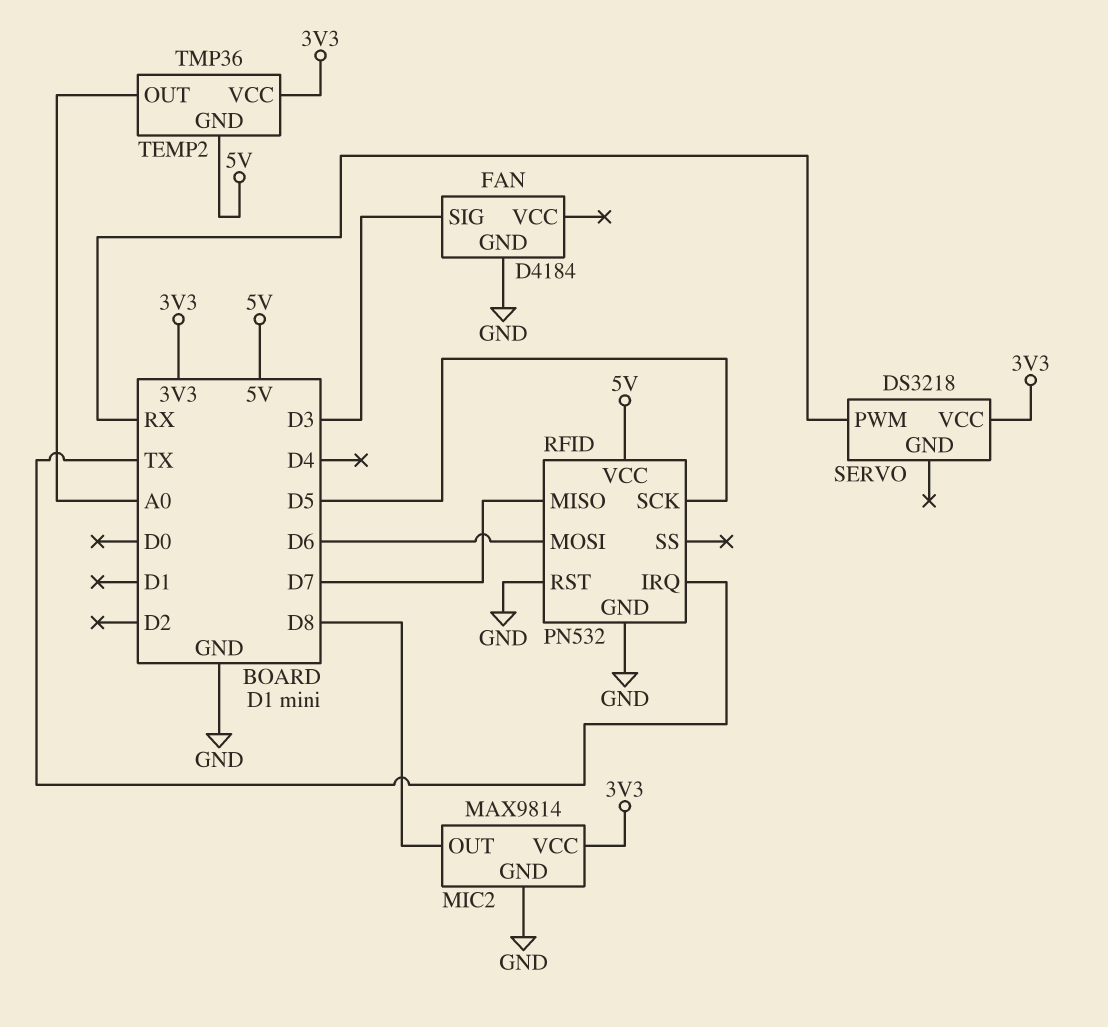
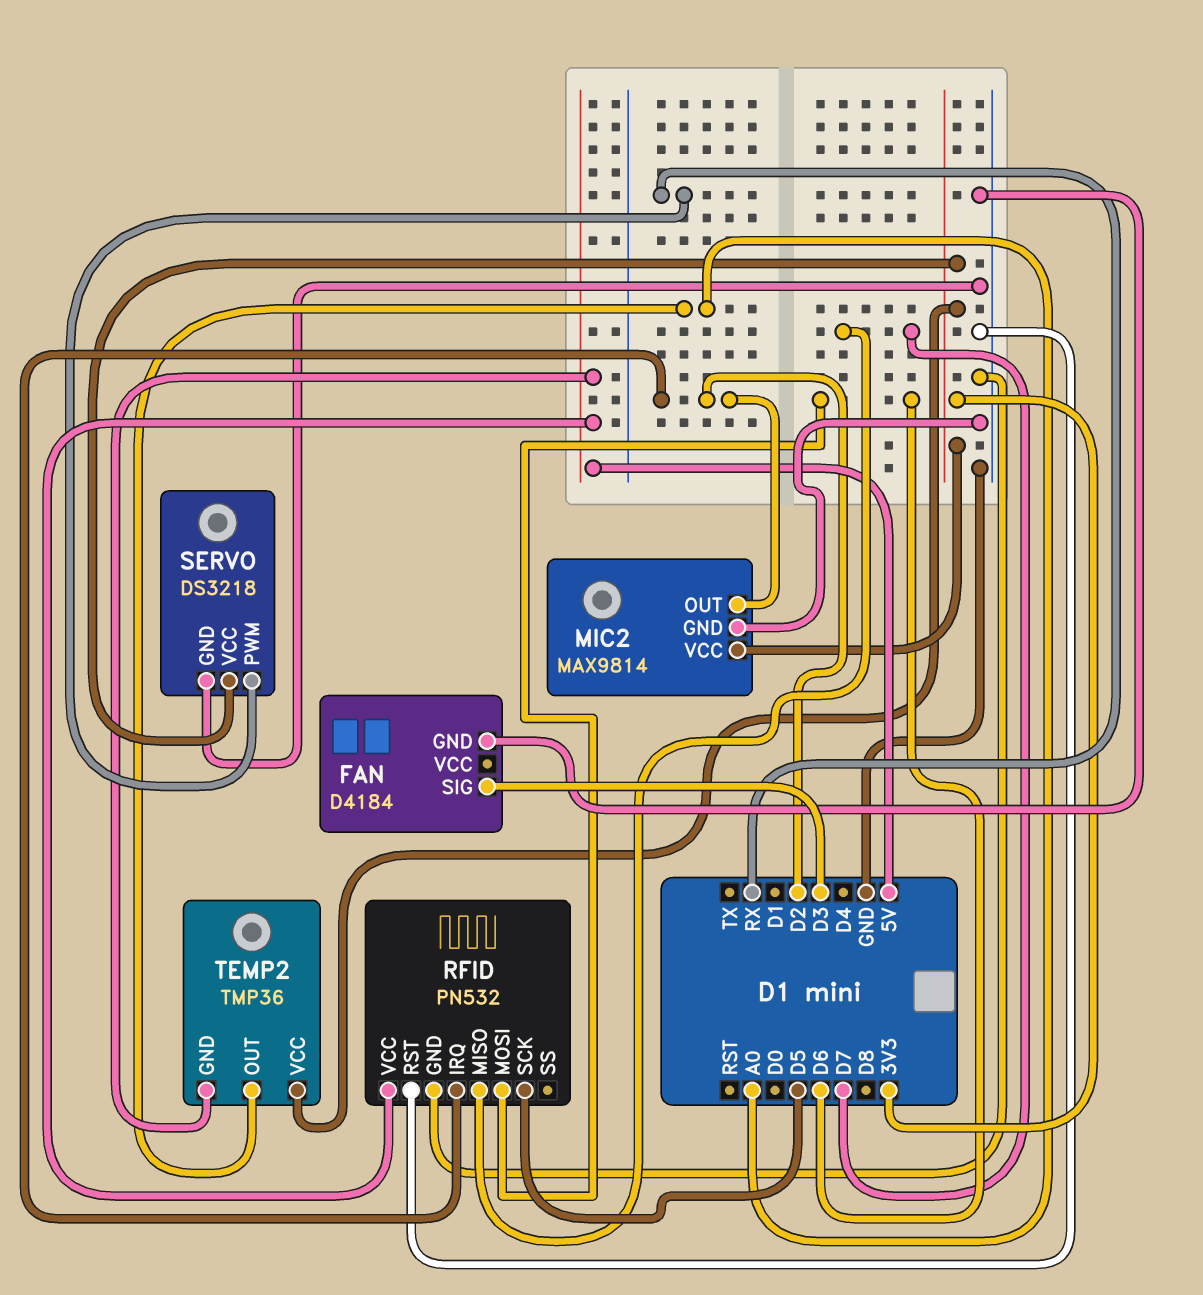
MIC2 pin OUT: D8 -> D2
RFID pin IRQ: TX -> D2
SERVO pin GND: none -> GND

